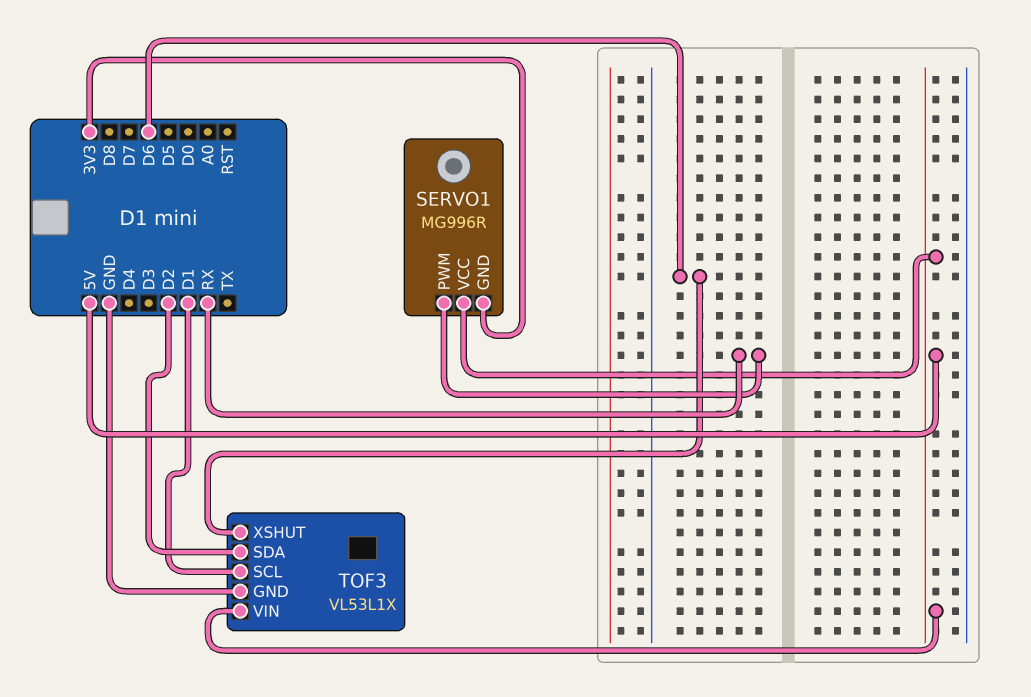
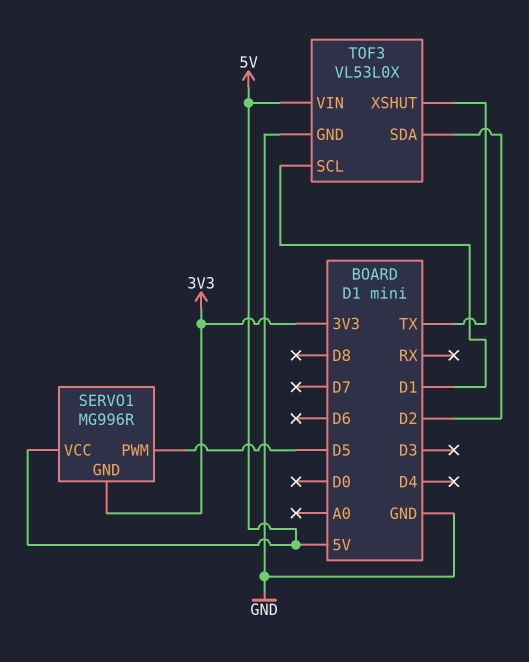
SERVO1 pin PWM: RX -> D5
TOF3: VL53L1X -> VL53L0X
TOF3 pin XSHUT: D6 -> TX

